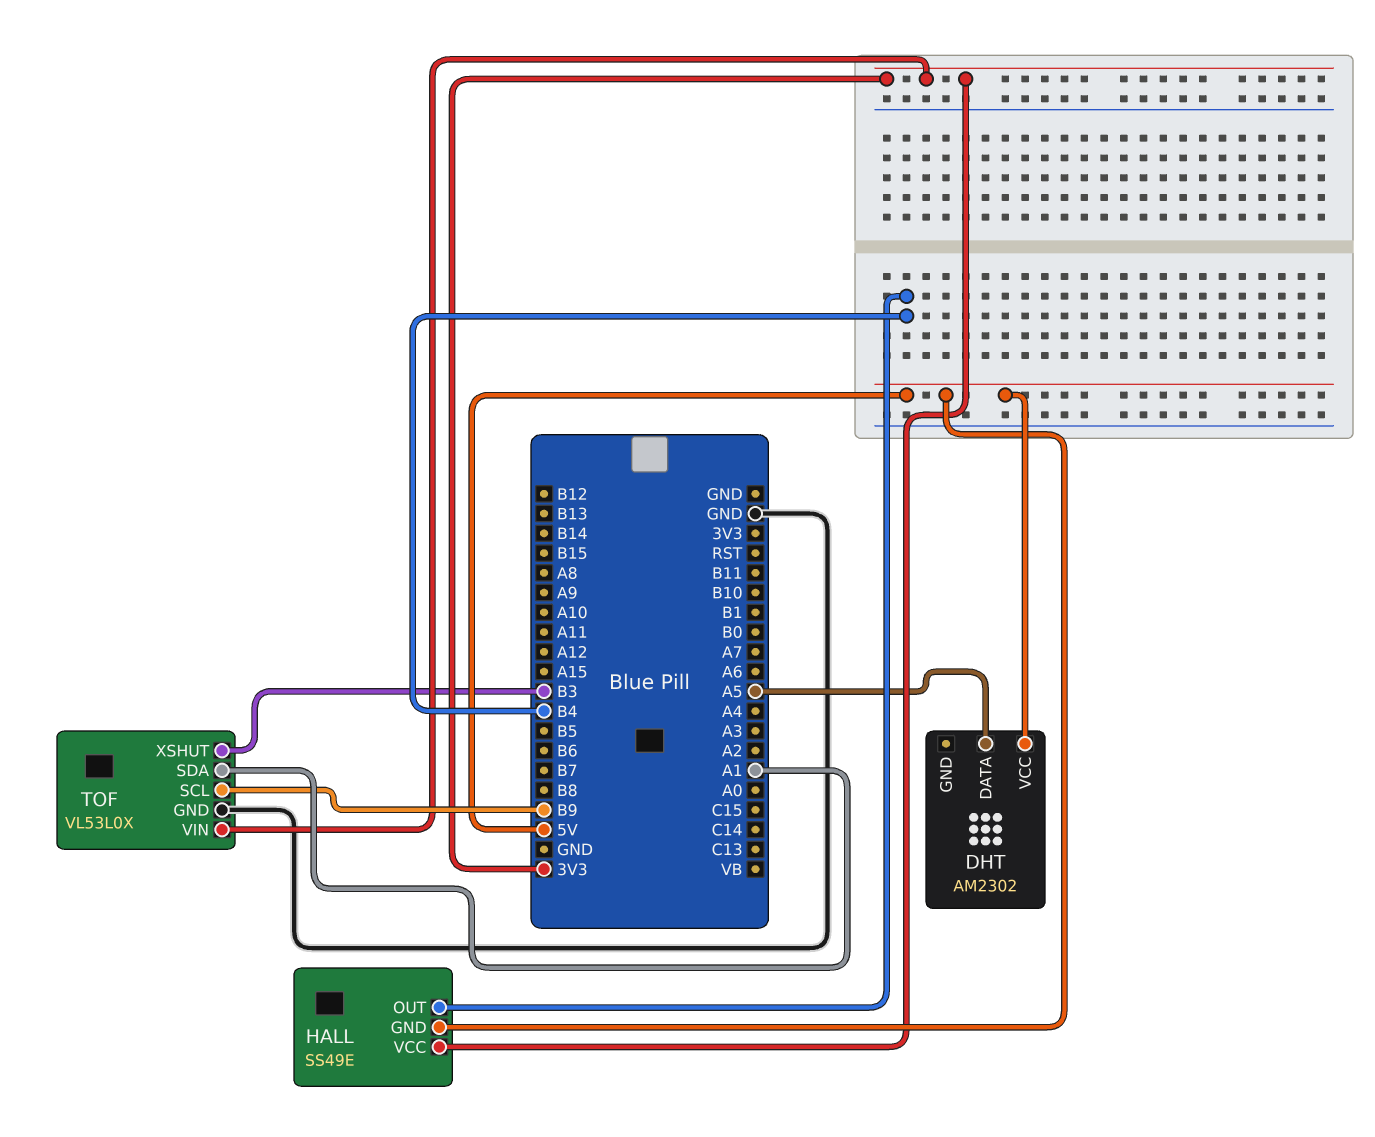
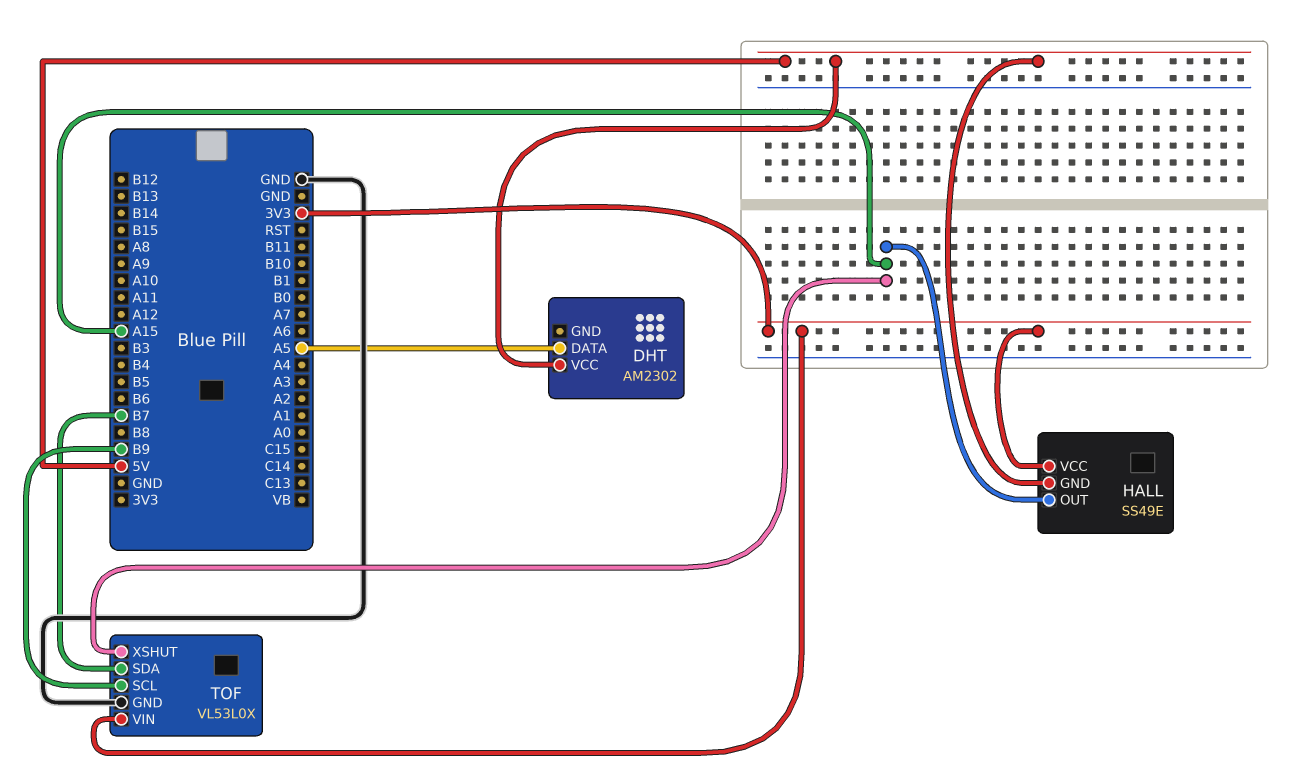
HALL pin OUT: B4 -> A15
TOF pin SDA: A1 -> B7
TOF pin XSHUT: B3 -> A15

